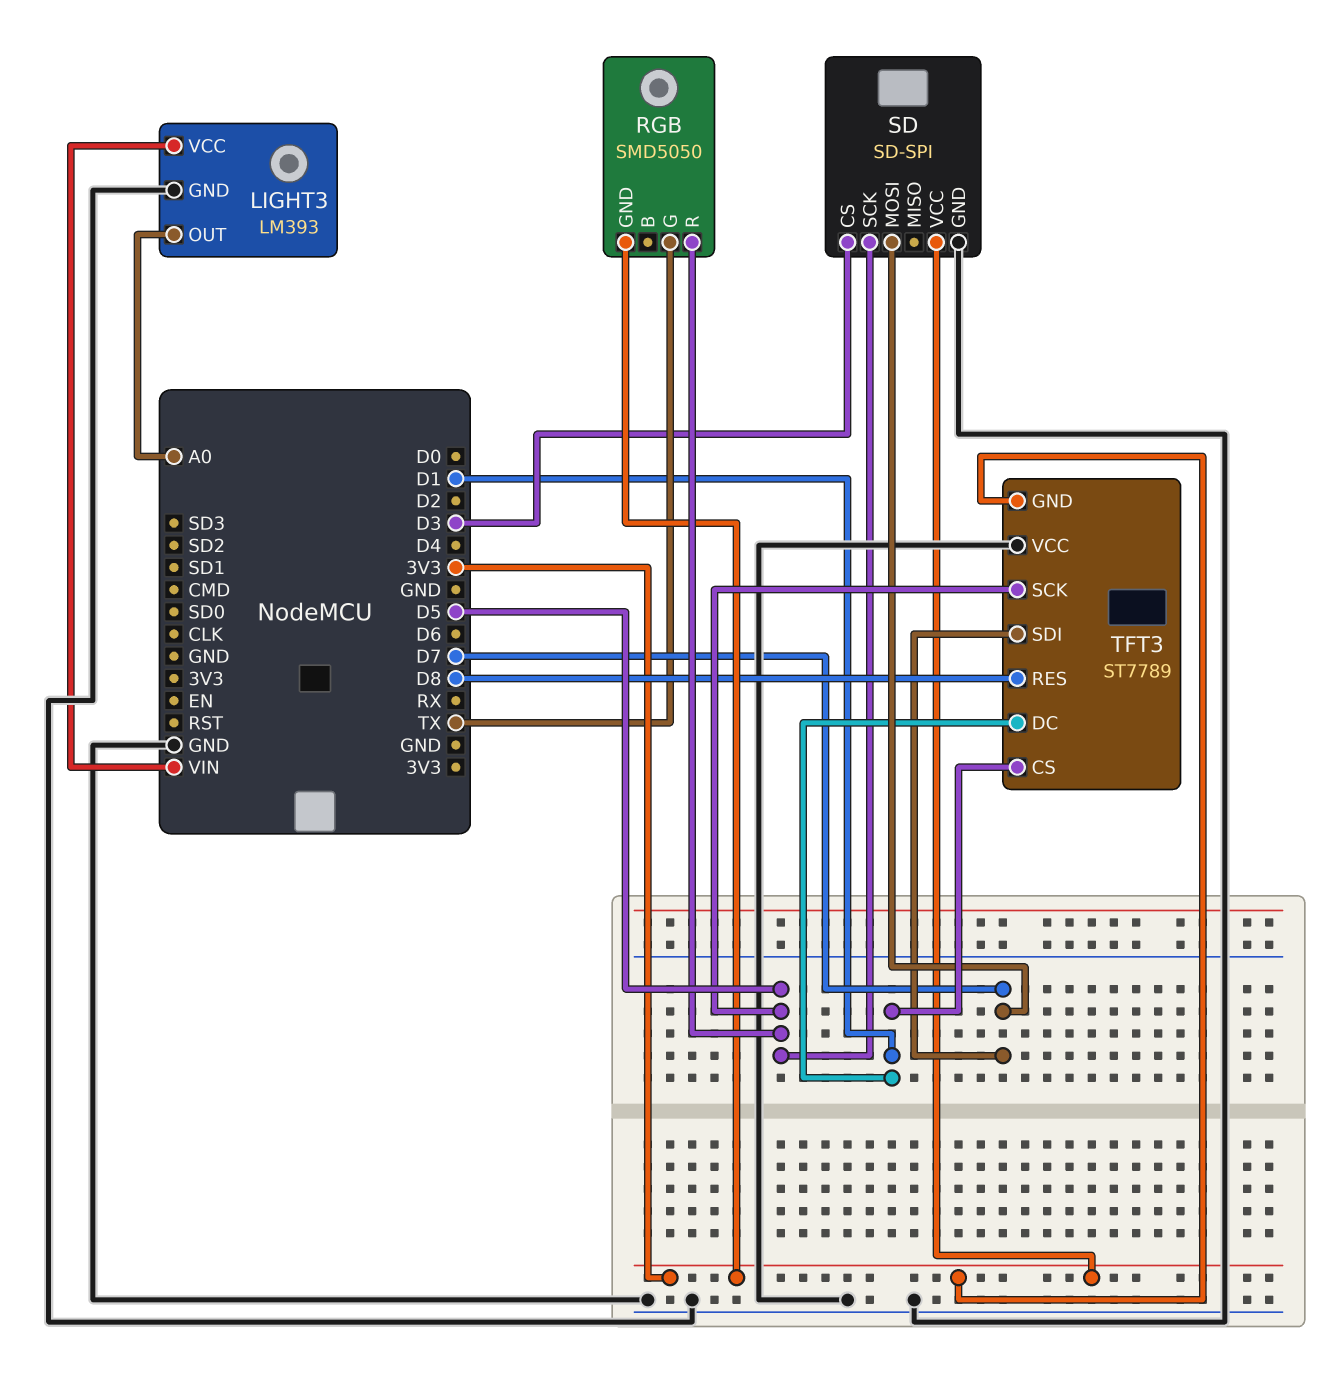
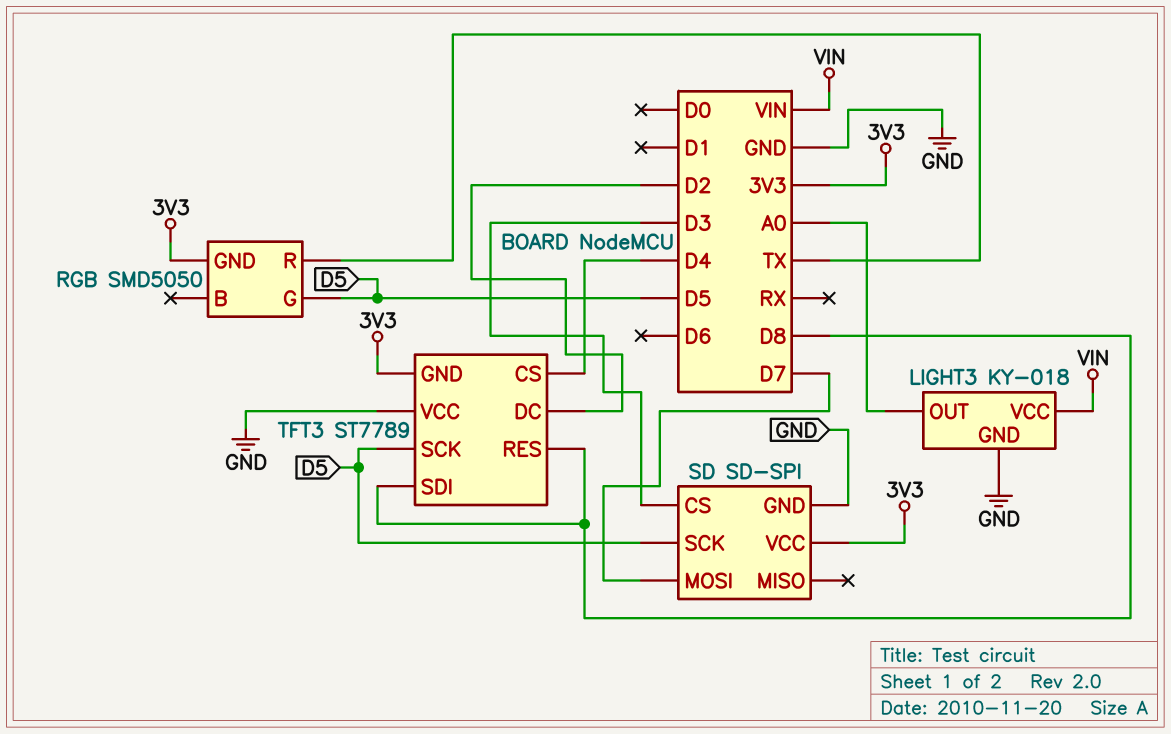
LIGHT3: LM393 -> KY-018
RGB pin G: TX -> D5
RGB pin R: D5 -> TX
TFT3 pin CS: D1 -> D4
TFT3 pin DC: D1 -> D2
TFT3 pin SDI: D7 -> D8

